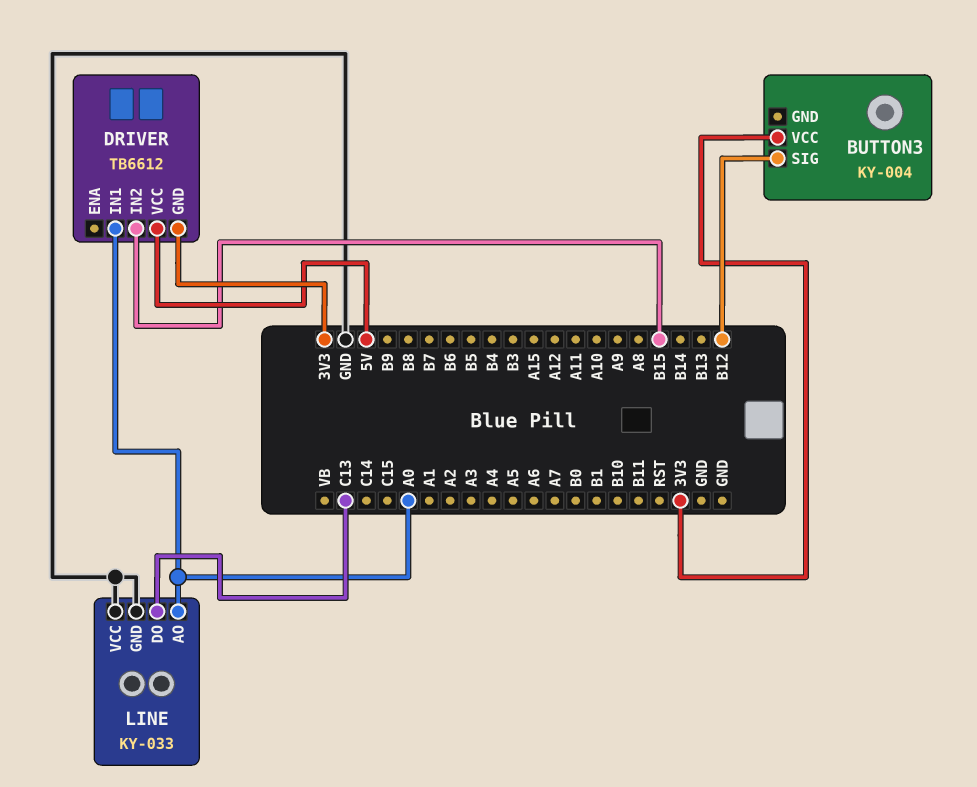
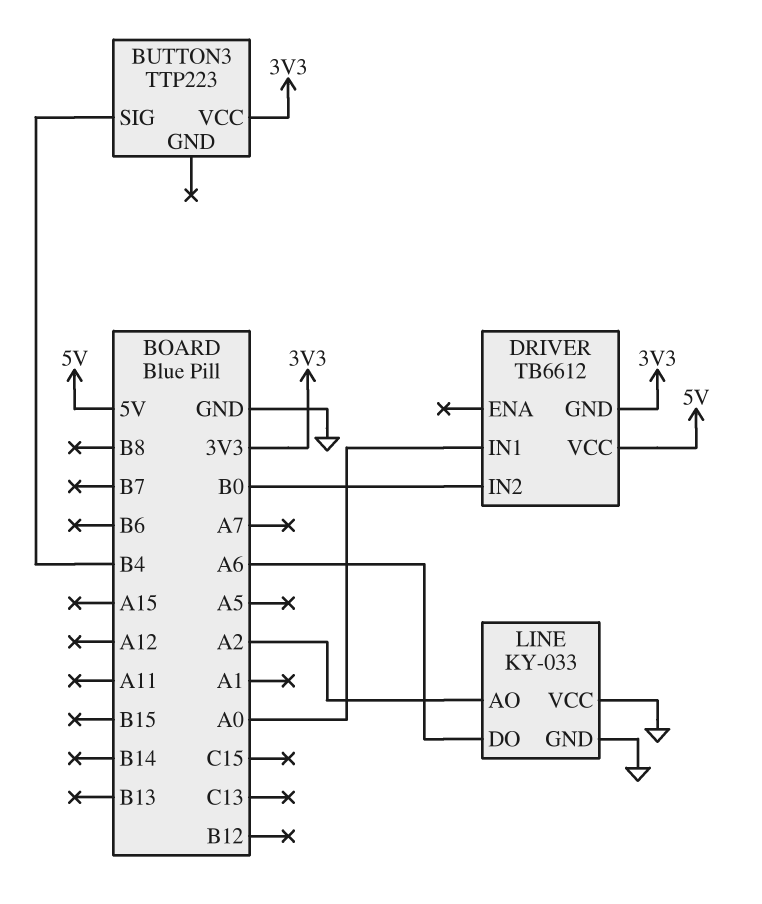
BUTTON3: KY-004 -> TTP223
BUTTON3 pin SIG: B12 -> B4
DRIVER pin IN2: B15 -> B0
LINE pin AO: A0 -> A2
LINE pin DO: C13 -> A6

